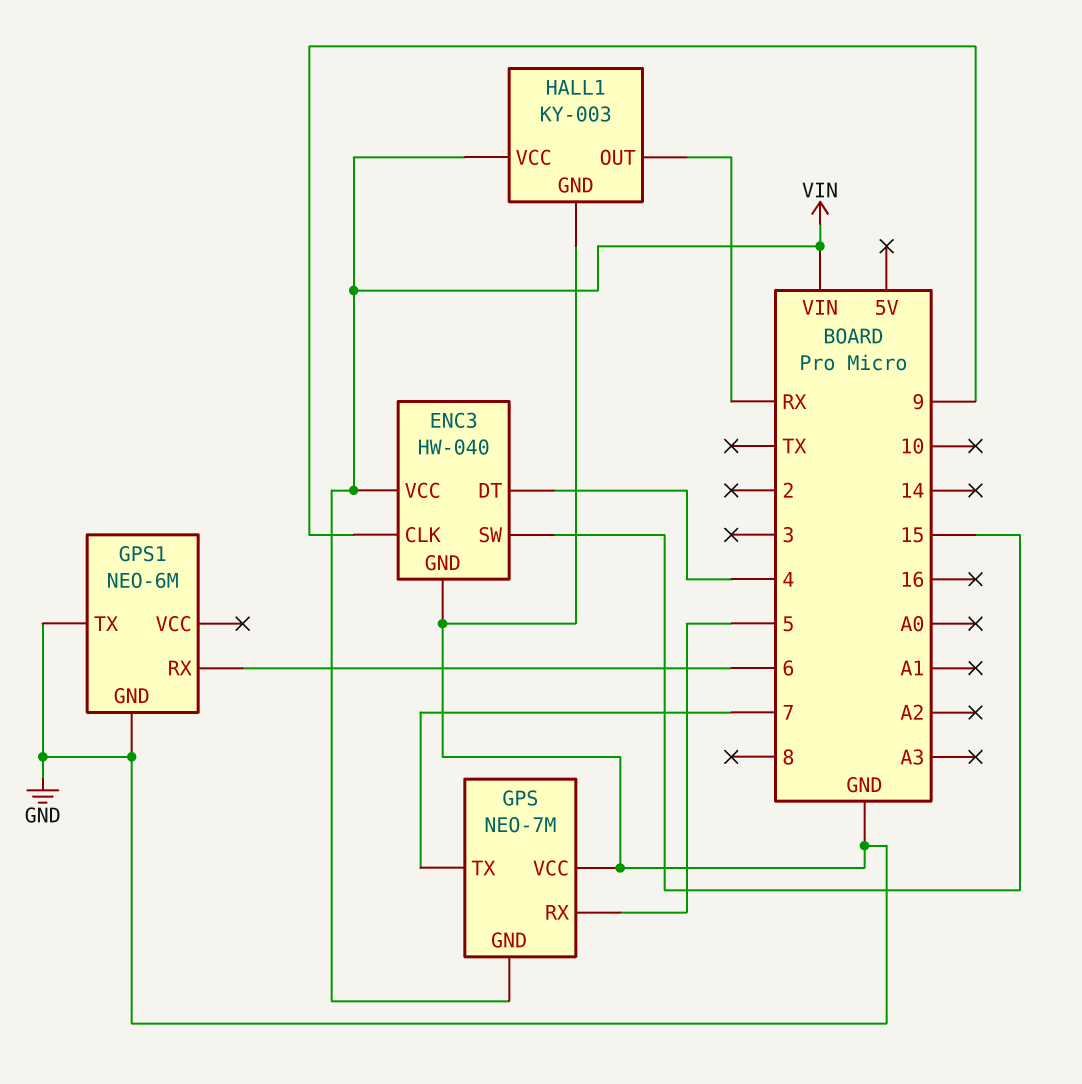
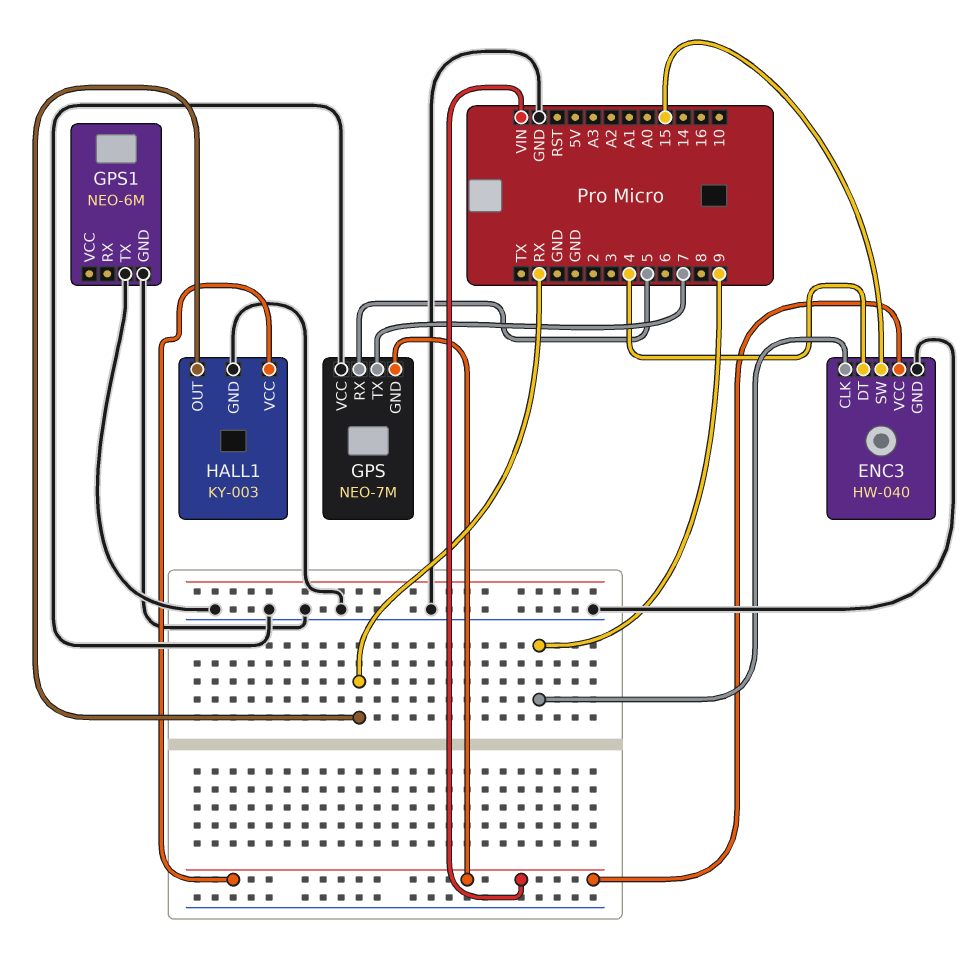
GPS1 pin RX: 6 -> none

